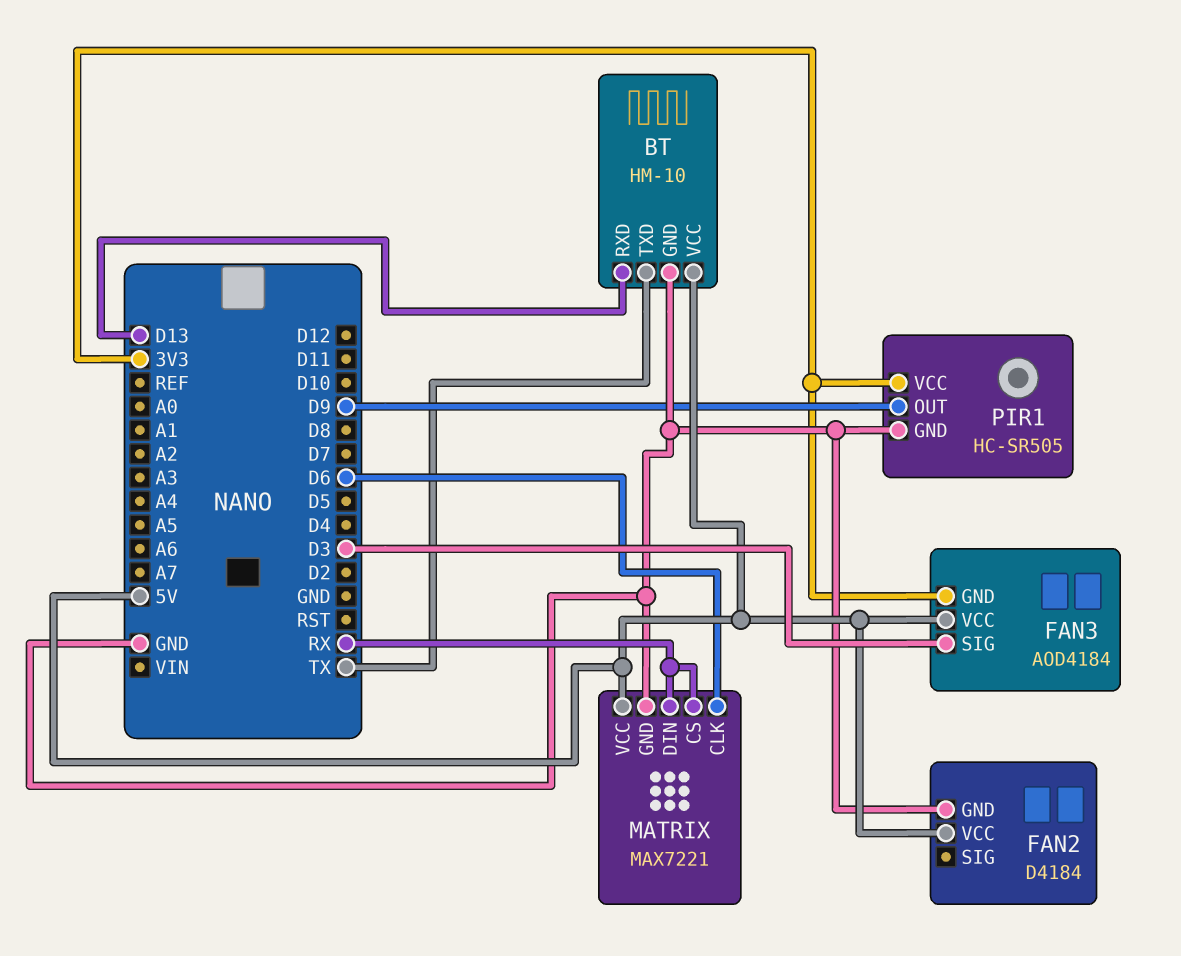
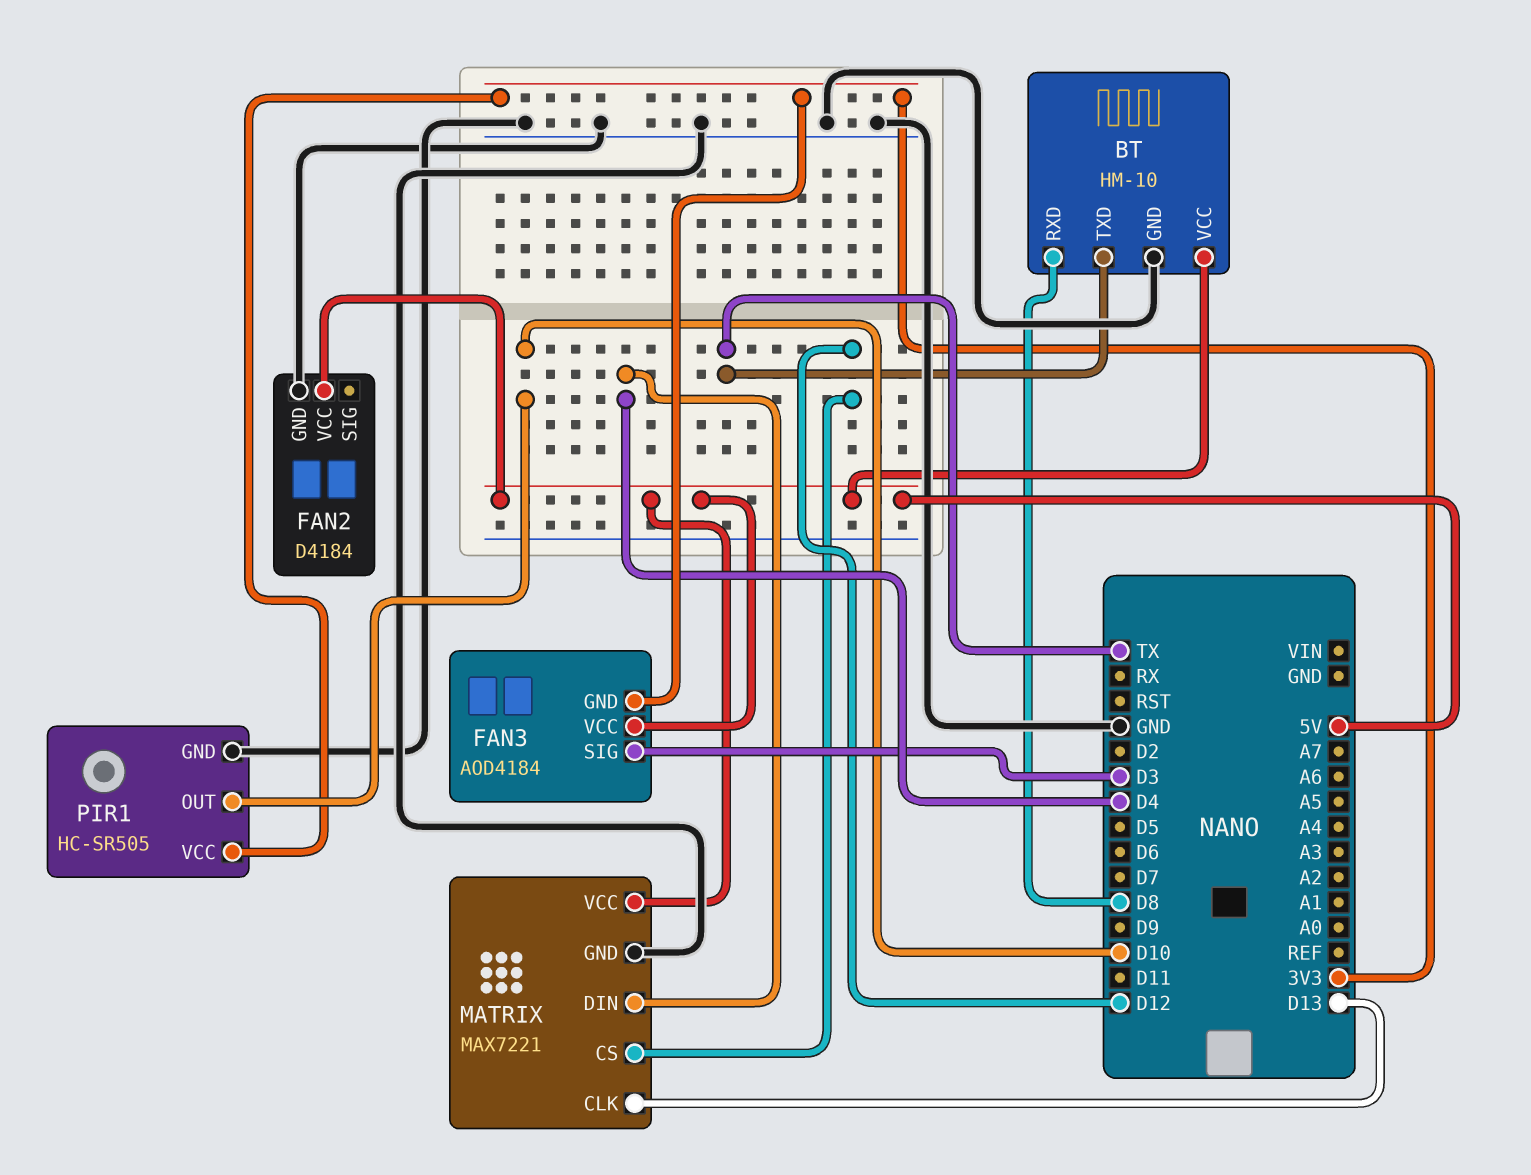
BT pin RXD: D13 -> D8
MATRIX pin CLK: D6 -> D13
MATRIX pin CS: RX -> D12
MATRIX pin DIN: RX -> D4
PIR1 pin OUT: D9 -> D10

